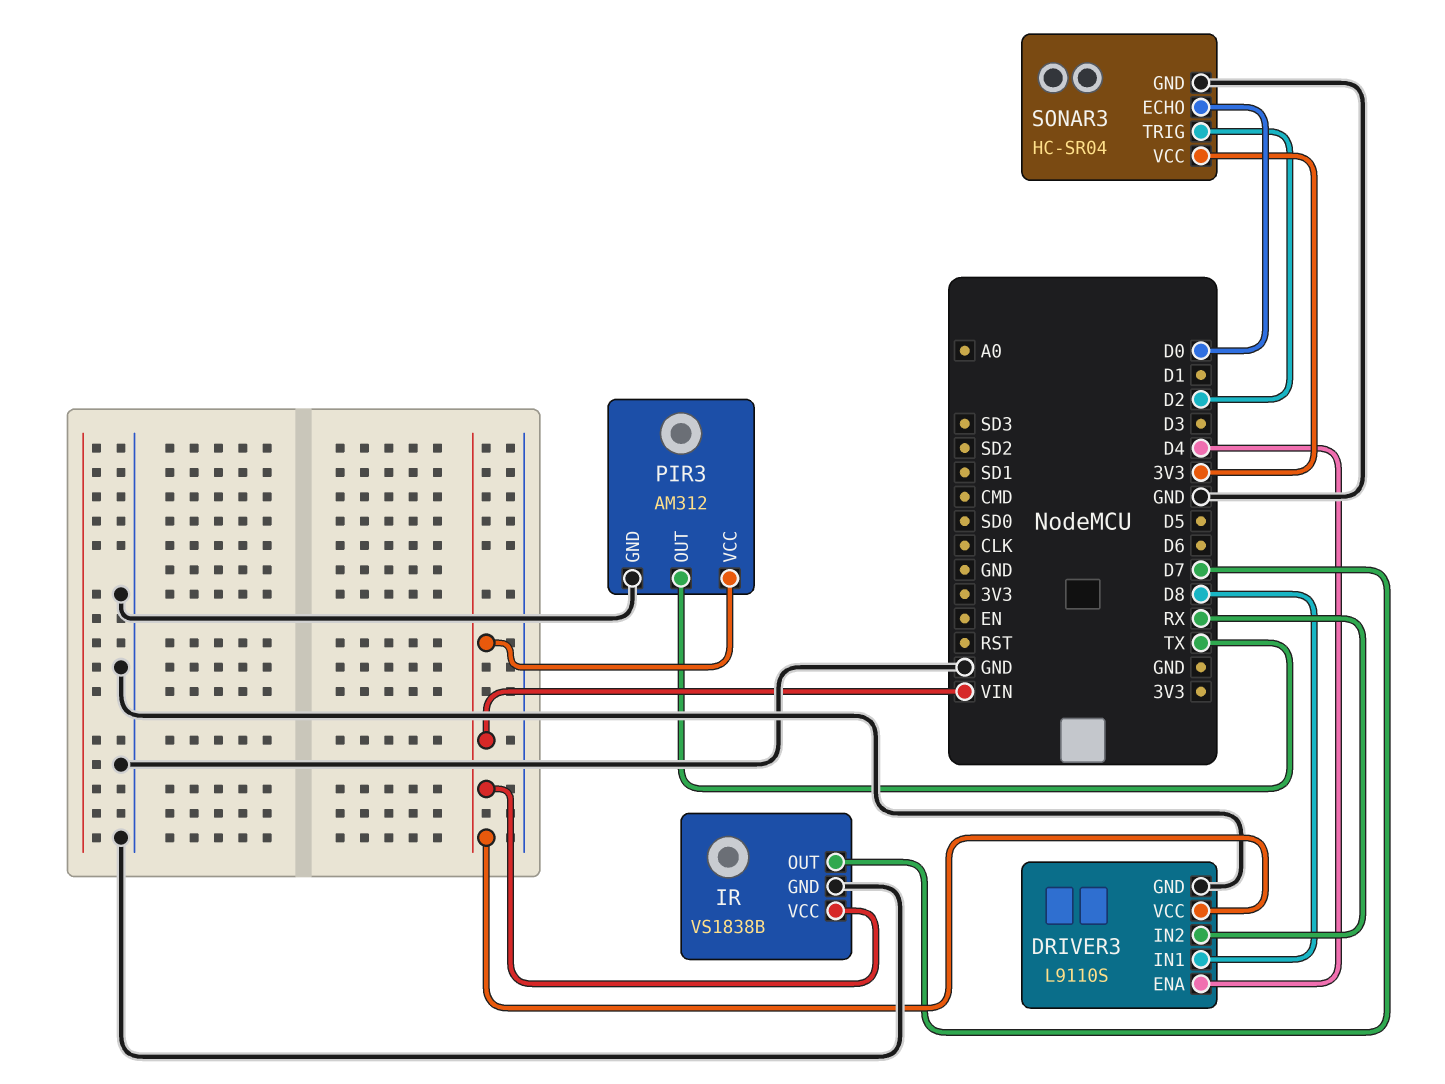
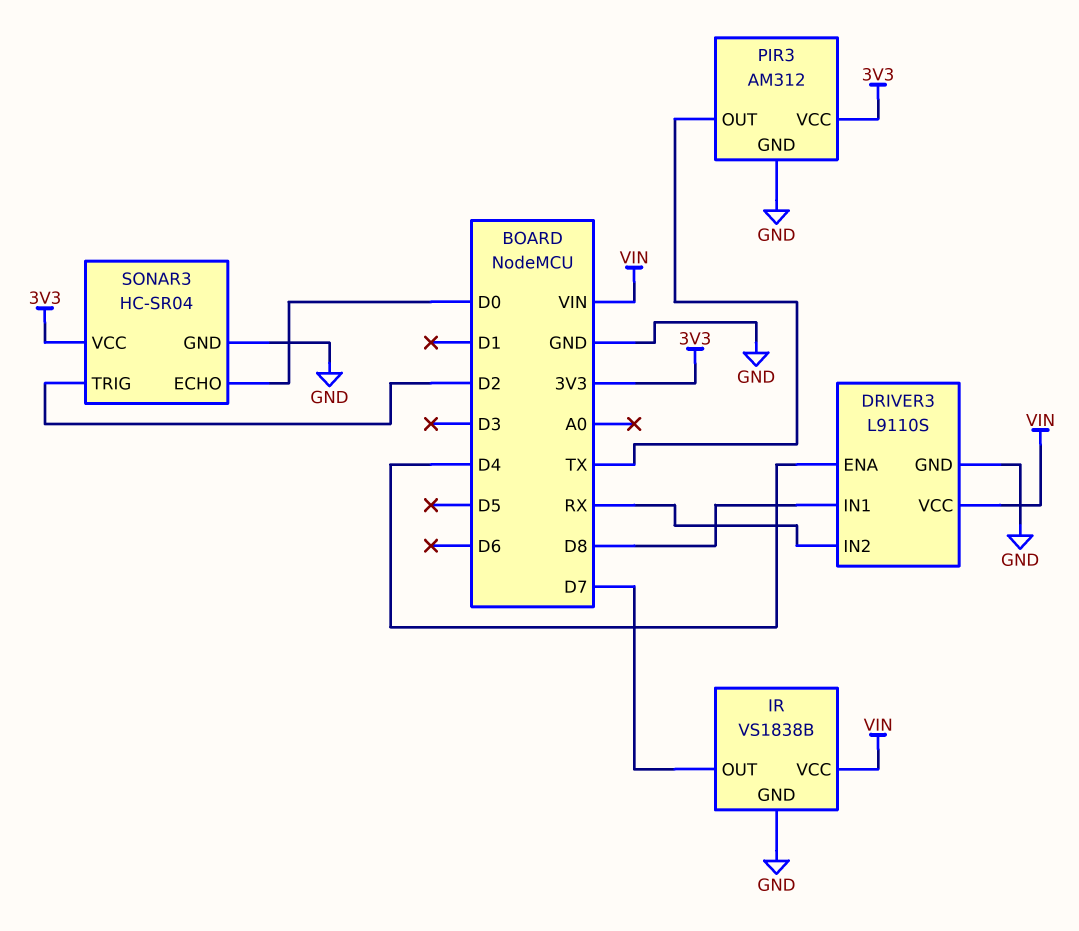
PIR3 pin VCC: VIN -> 3V3

